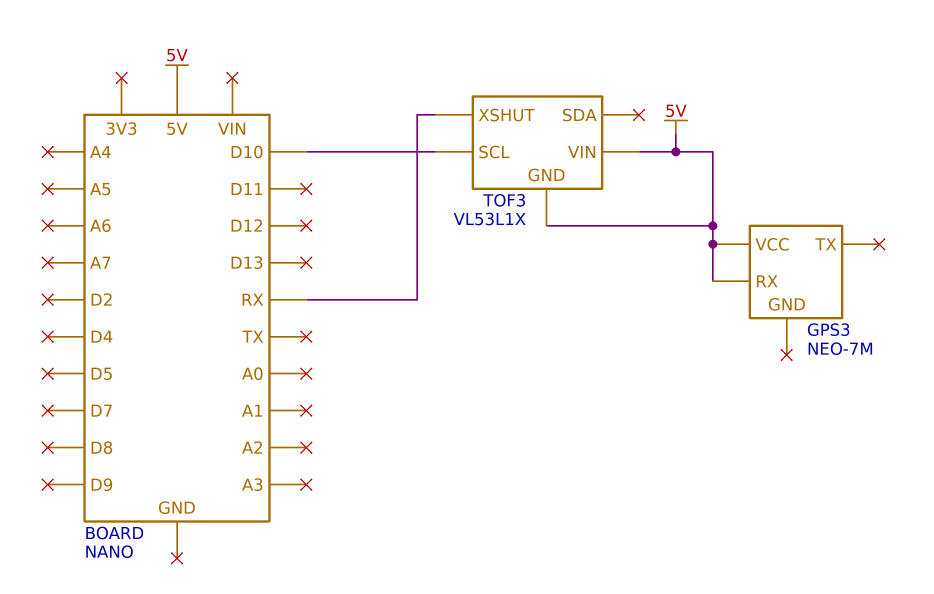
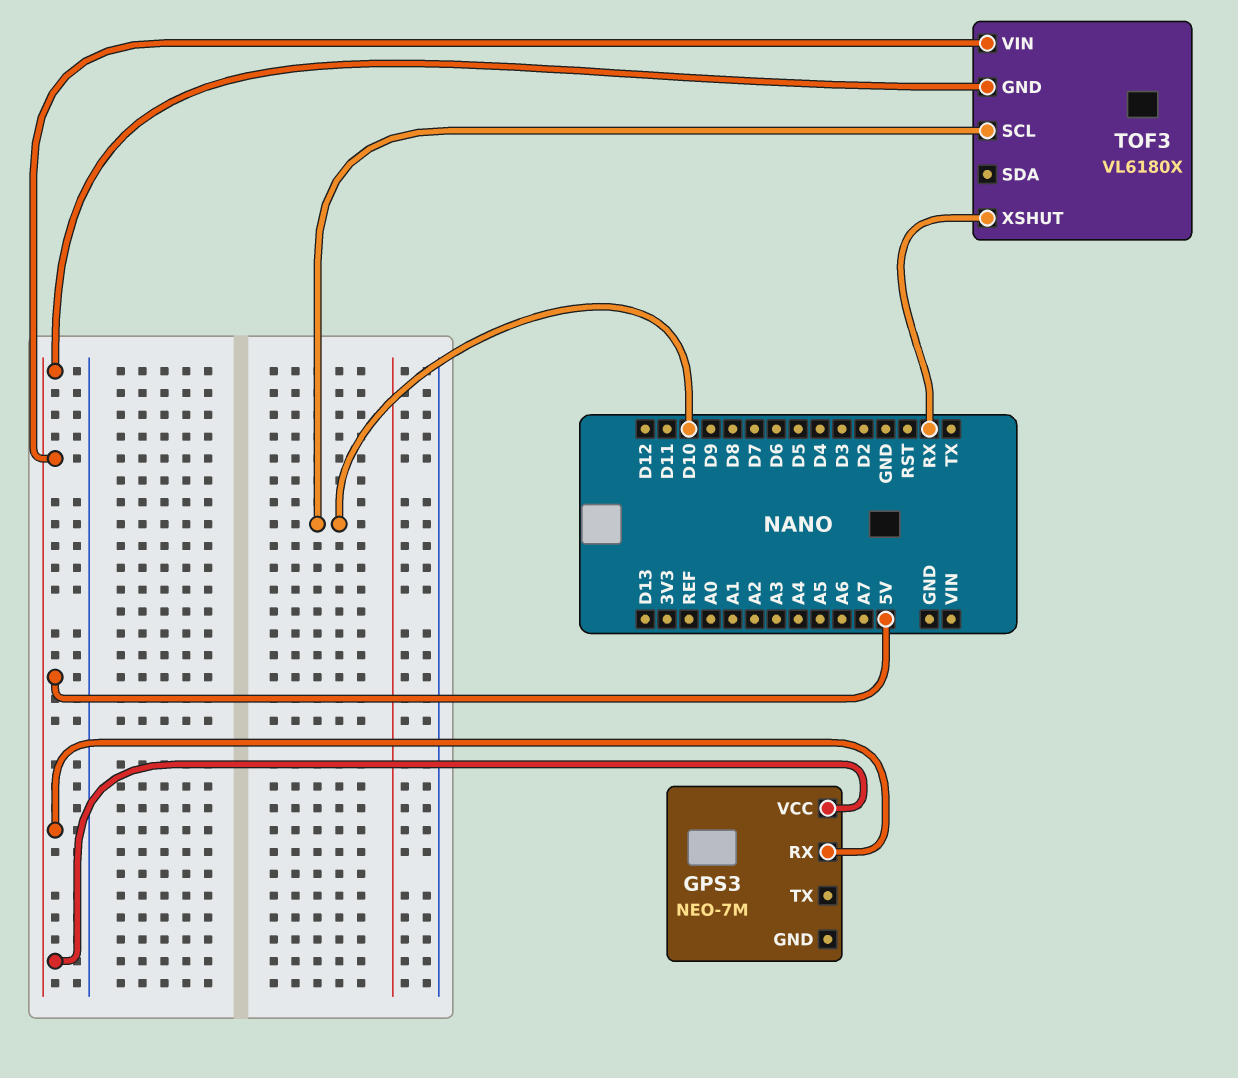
TOF3: VL53L1X -> VL6180X

